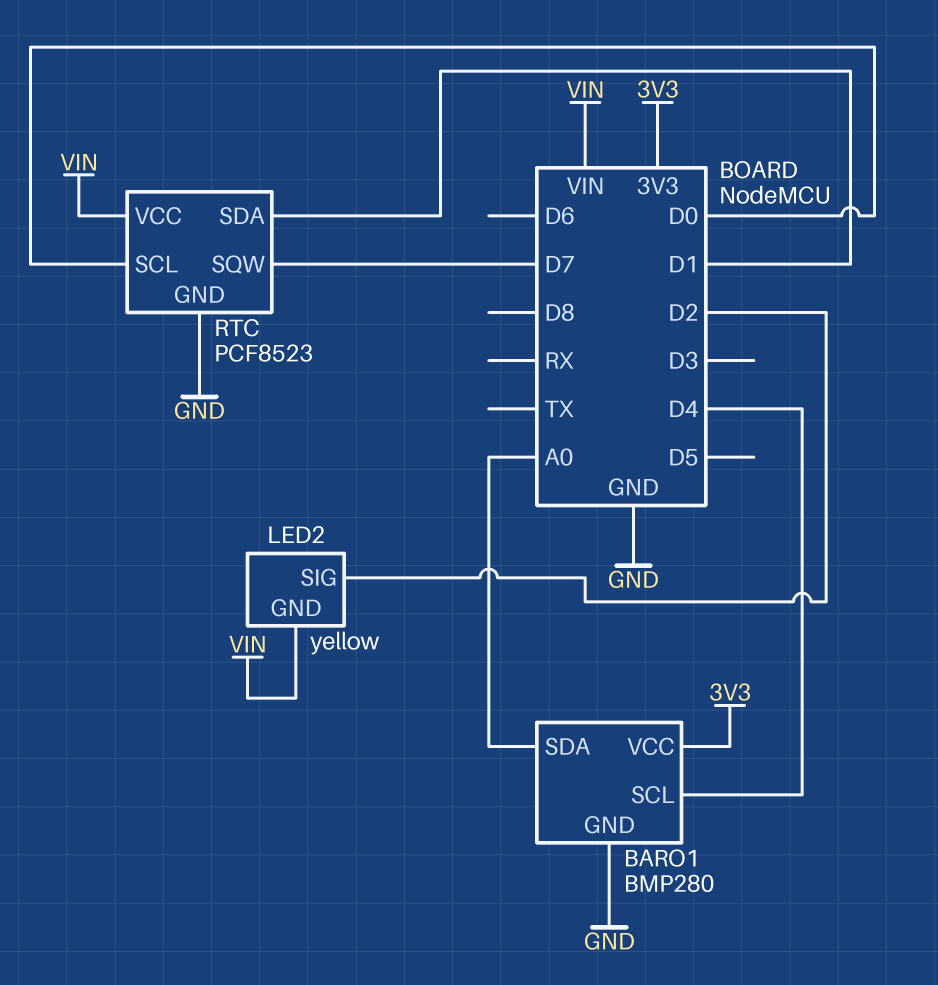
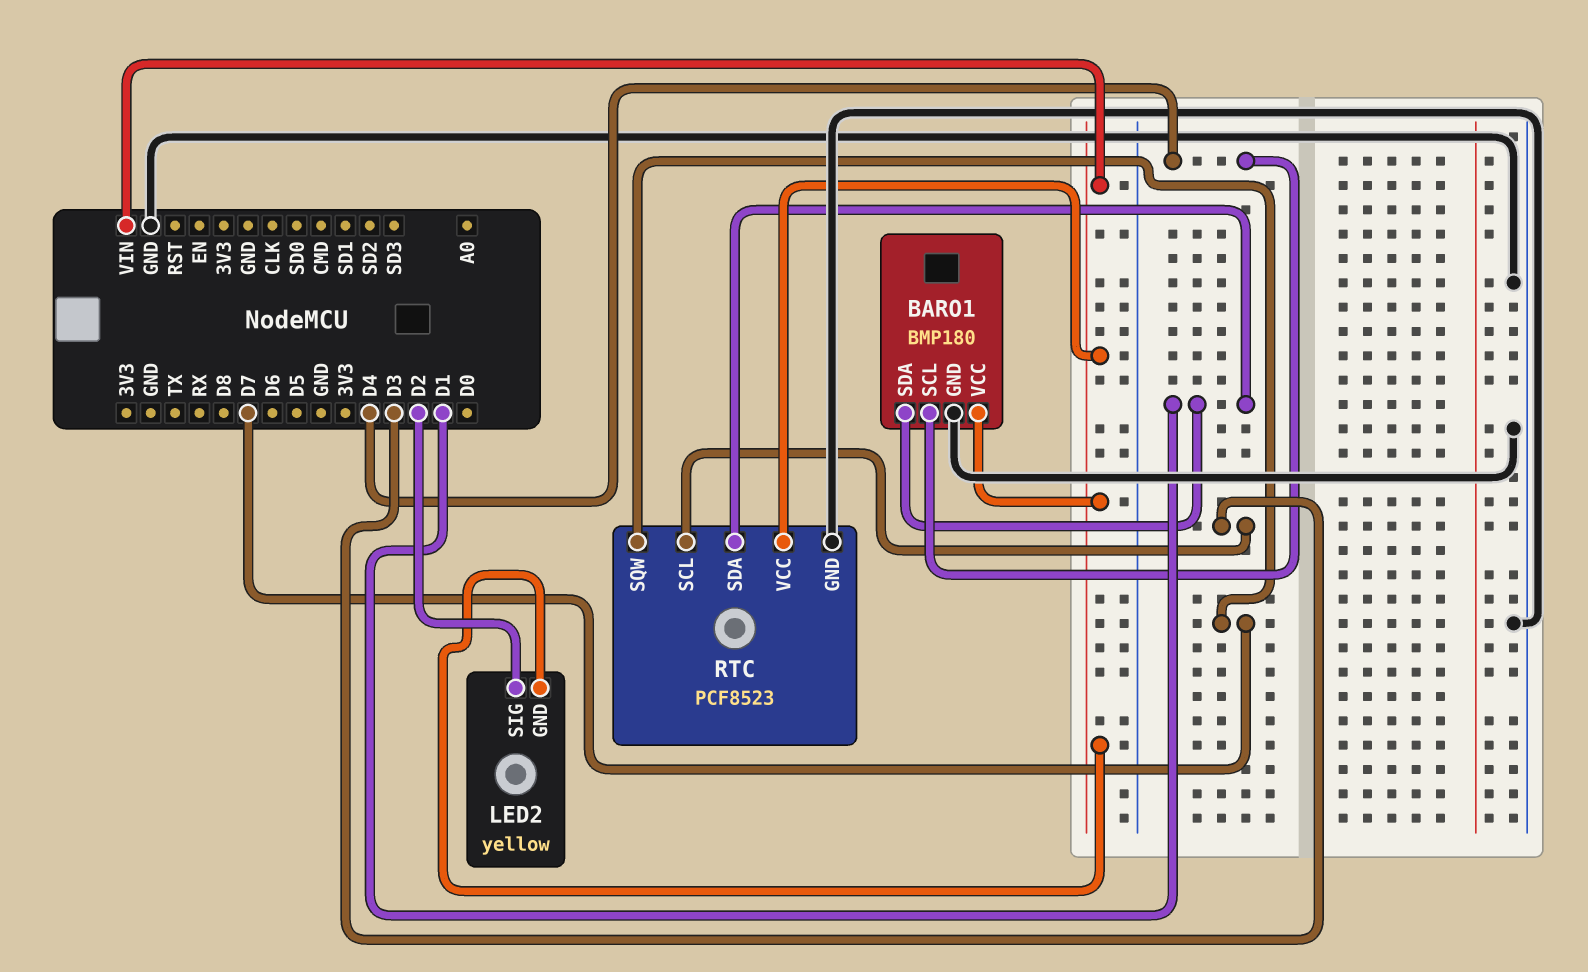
BARO1: BMP280 -> BMP180
BARO1 pin SDA: A0 -> D1
BARO1 pin VCC: 3V3 -> VIN
RTC pin SCL: D0 -> D3

